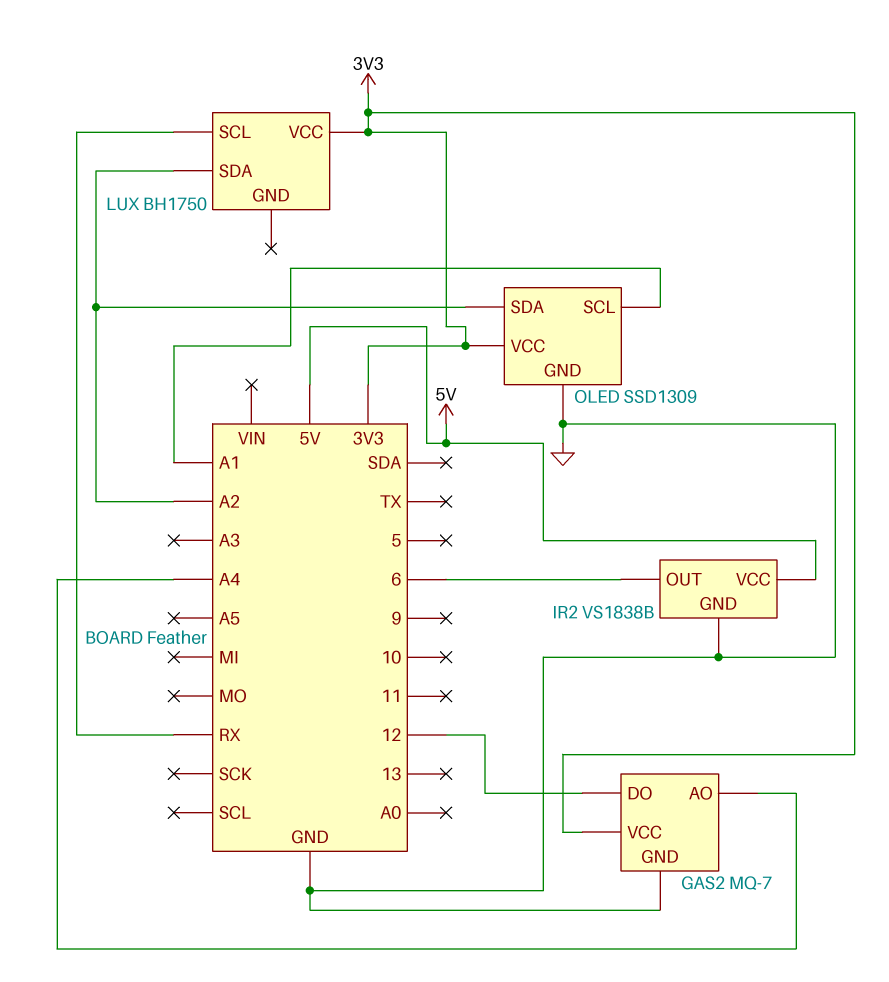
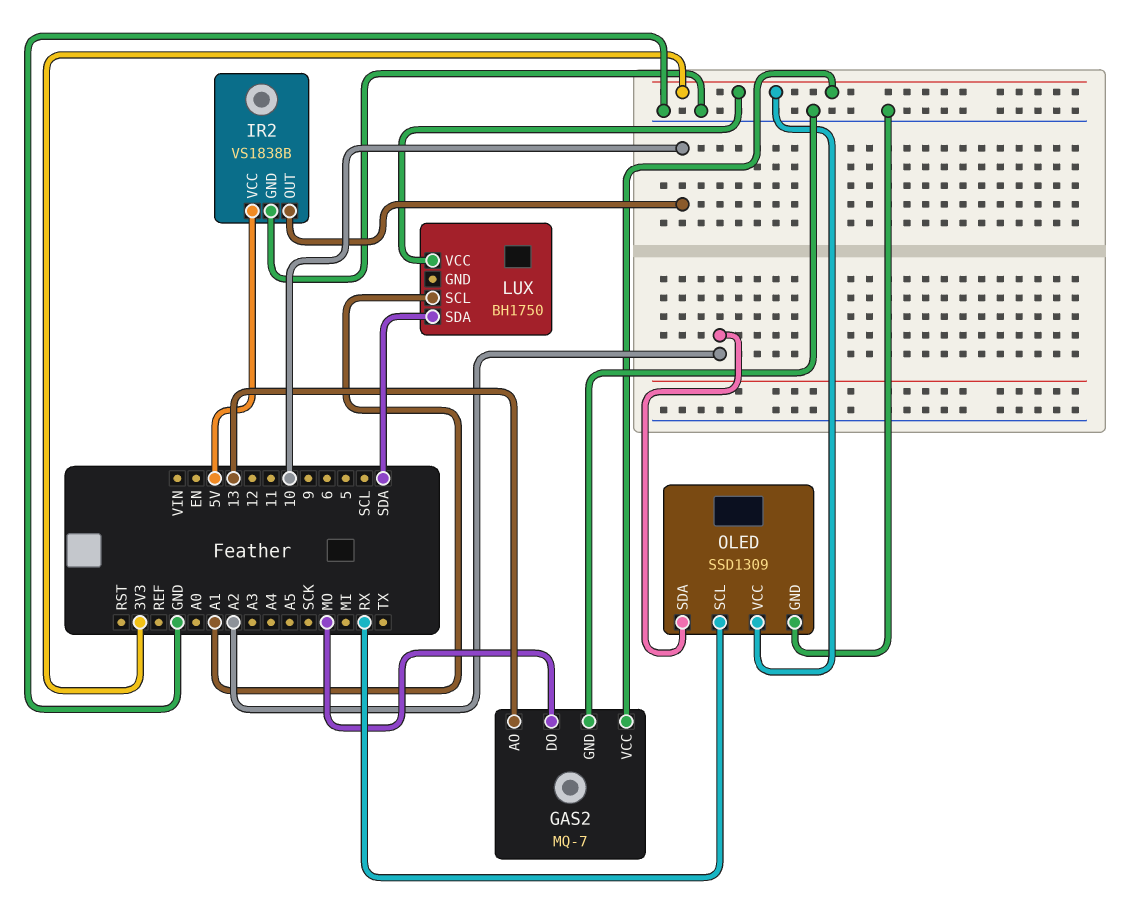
GAS2 pin AO: A4 -> 13
GAS2 pin DO: 12 -> MO
IR2 pin OUT: 6 -> 10
LUX pin SCL: RX -> A1
LUX pin SDA: A2 -> SDA
OLED pin SCL: A1 -> RX

